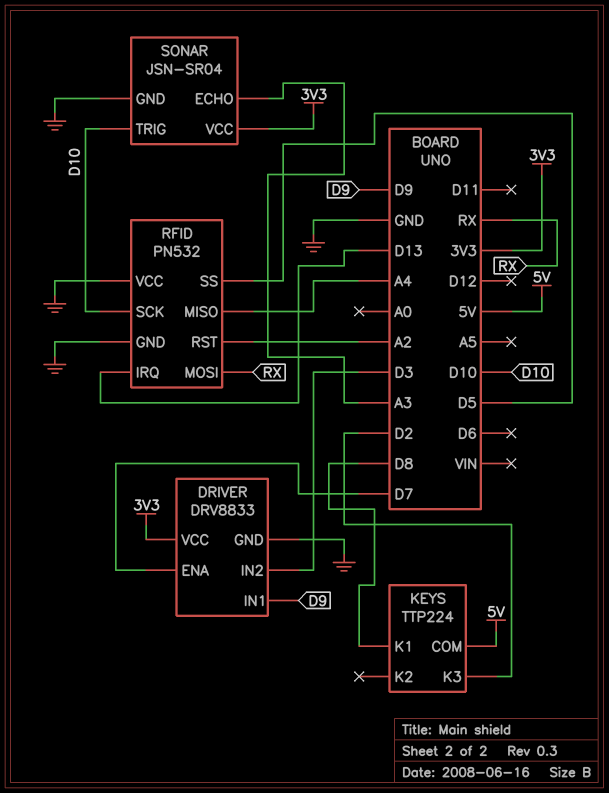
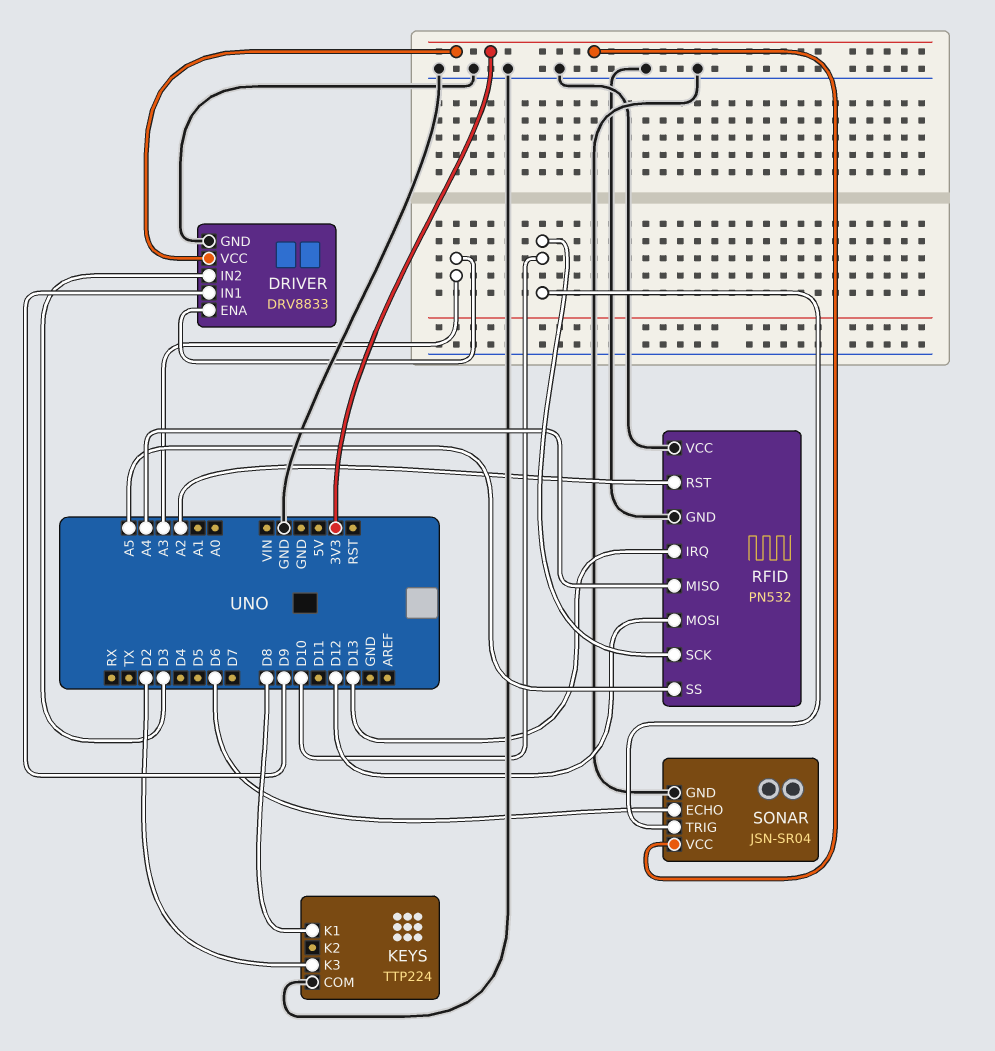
DRIVER pin ENA: D7 -> A3
KEYS pin COM: 5V -> GND
RFID pin MOSI: RX -> D12
RFID pin SS: D5 -> A5
SONAR pin ECHO: A3 -> D6

